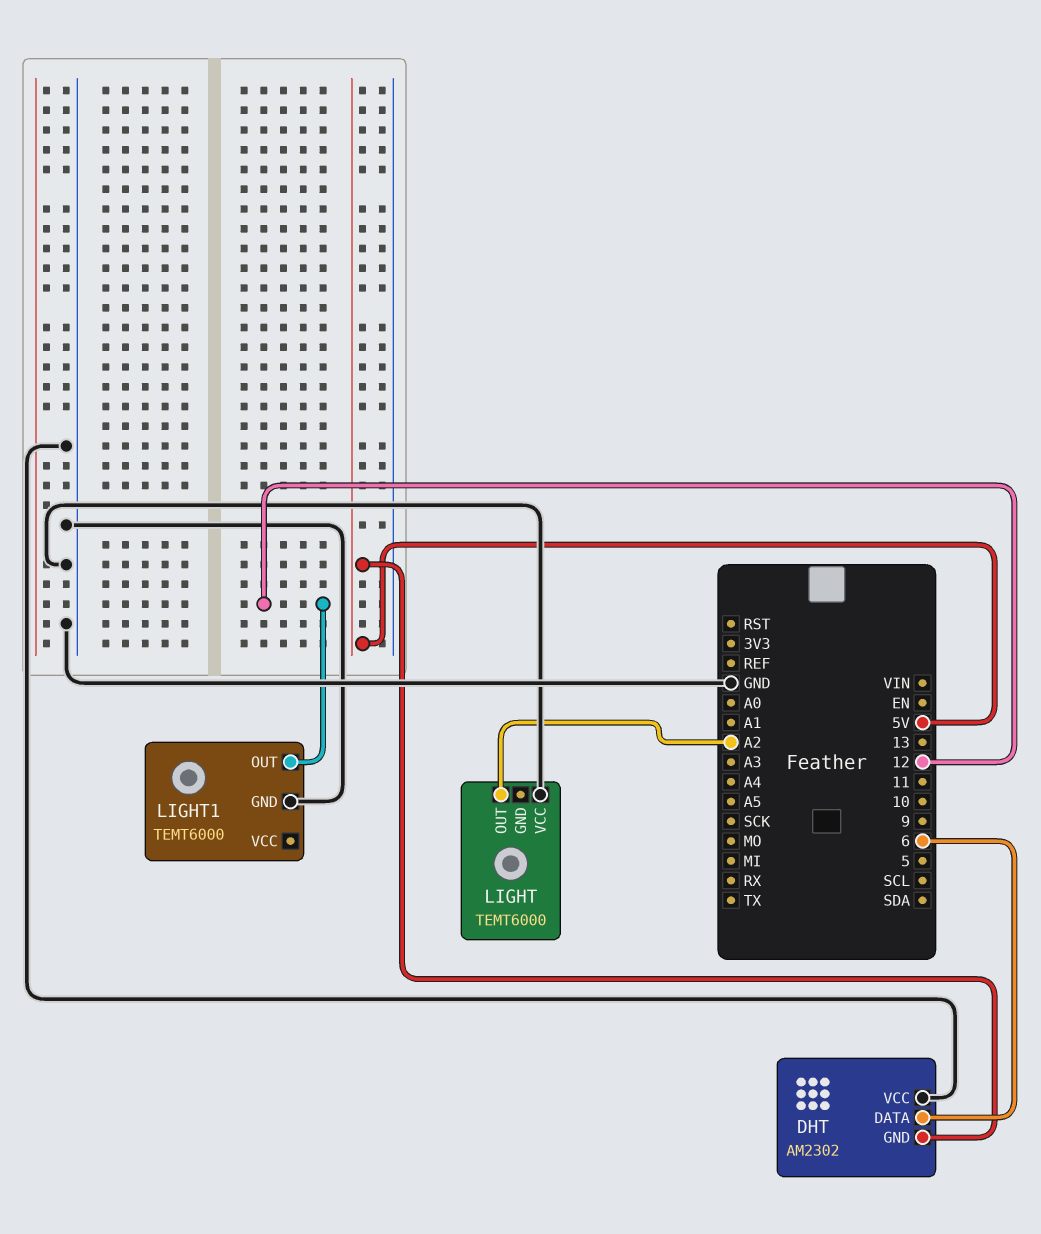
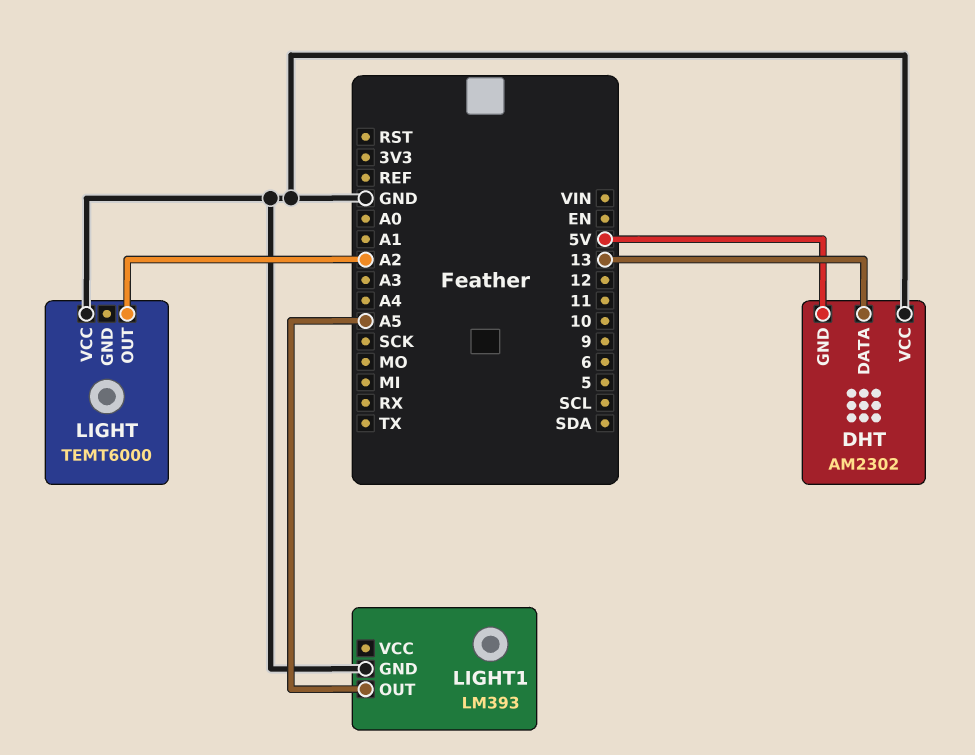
DHT pin DATA: 6 -> 13
LIGHT1: TEMT6000 -> LM393
LIGHT1 pin OUT: 12 -> A5

